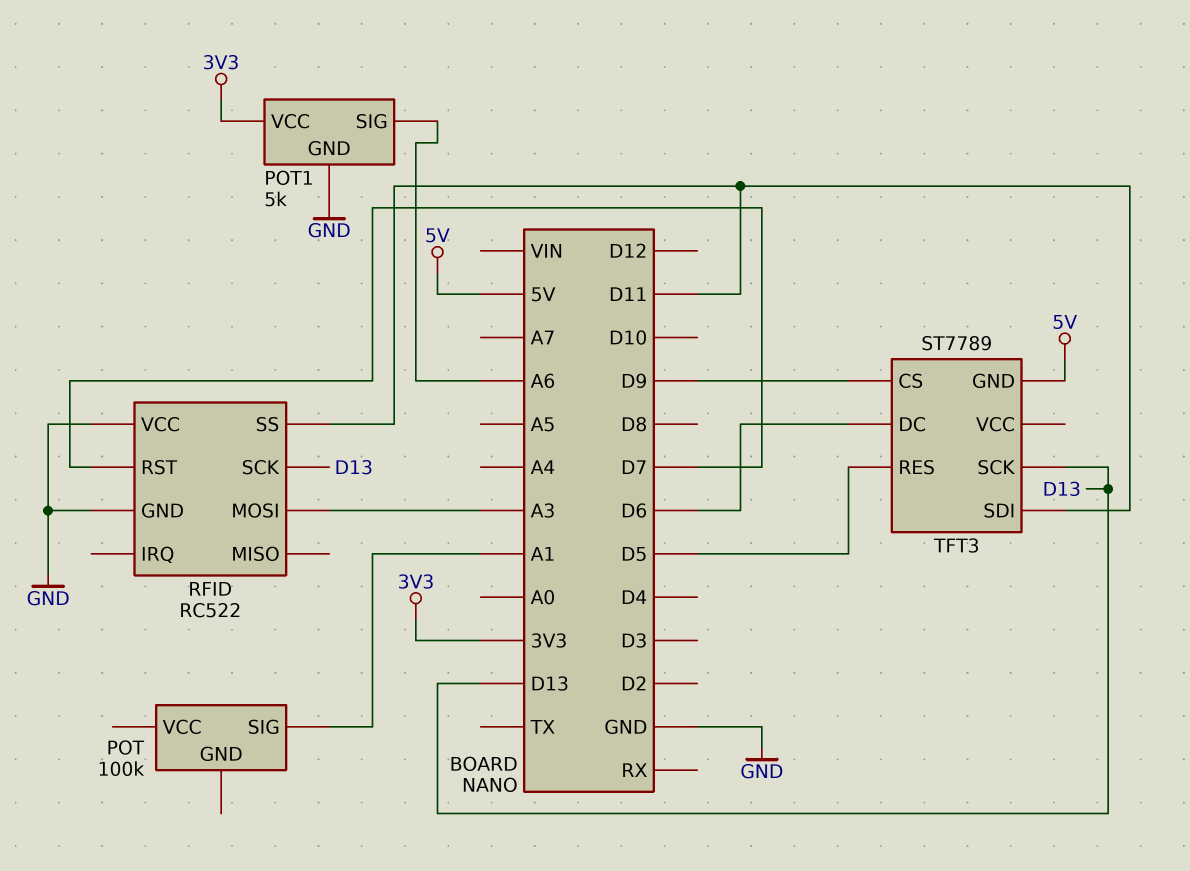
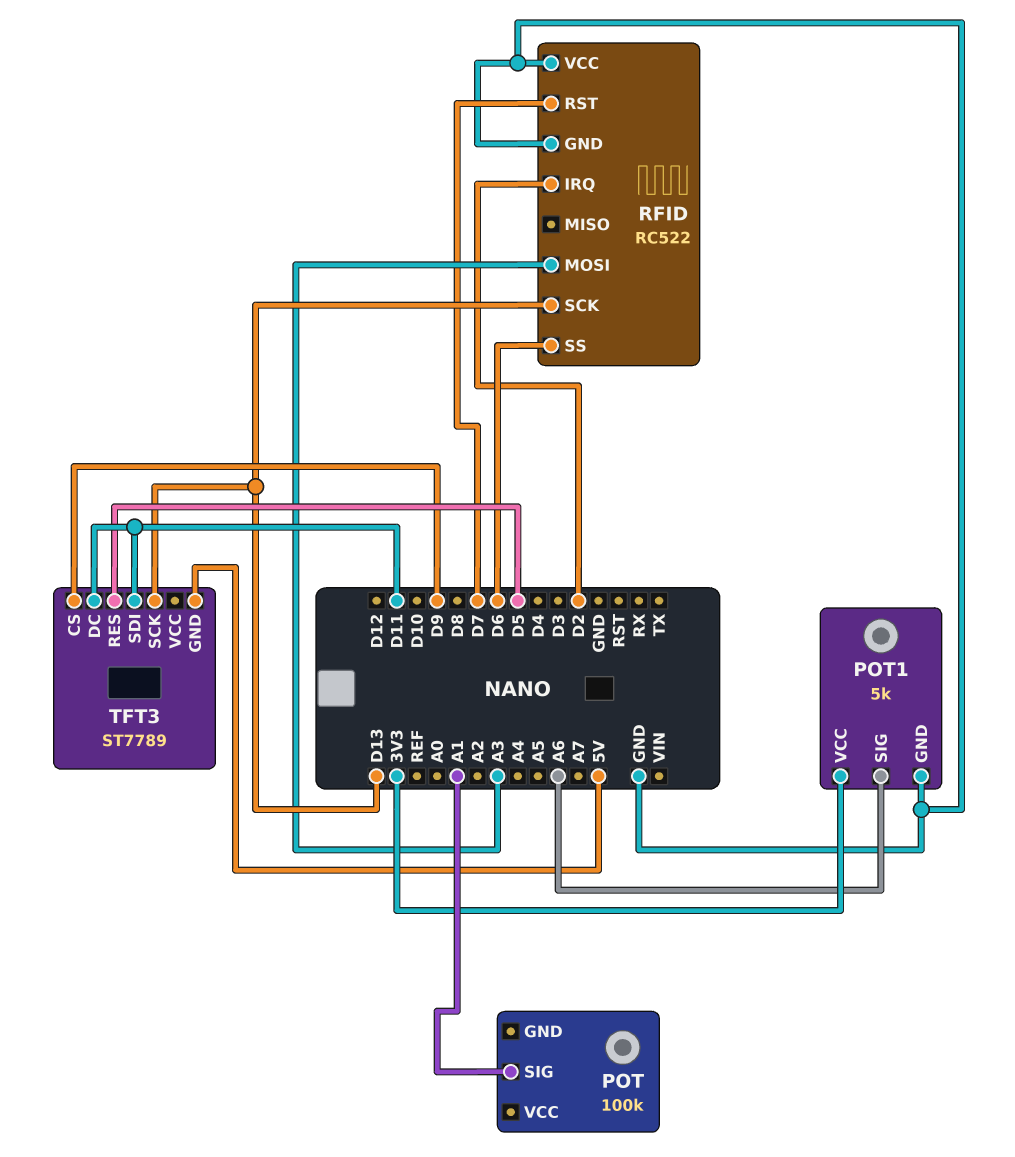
RFID pin IRQ: none -> D2
RFID pin SS: D11 -> D6
TFT3 pin DC: D6 -> D11

